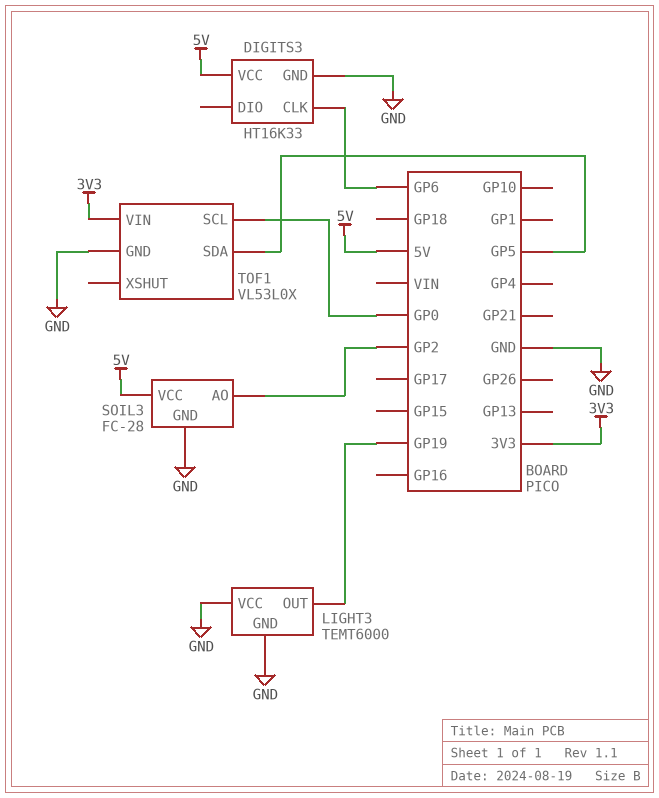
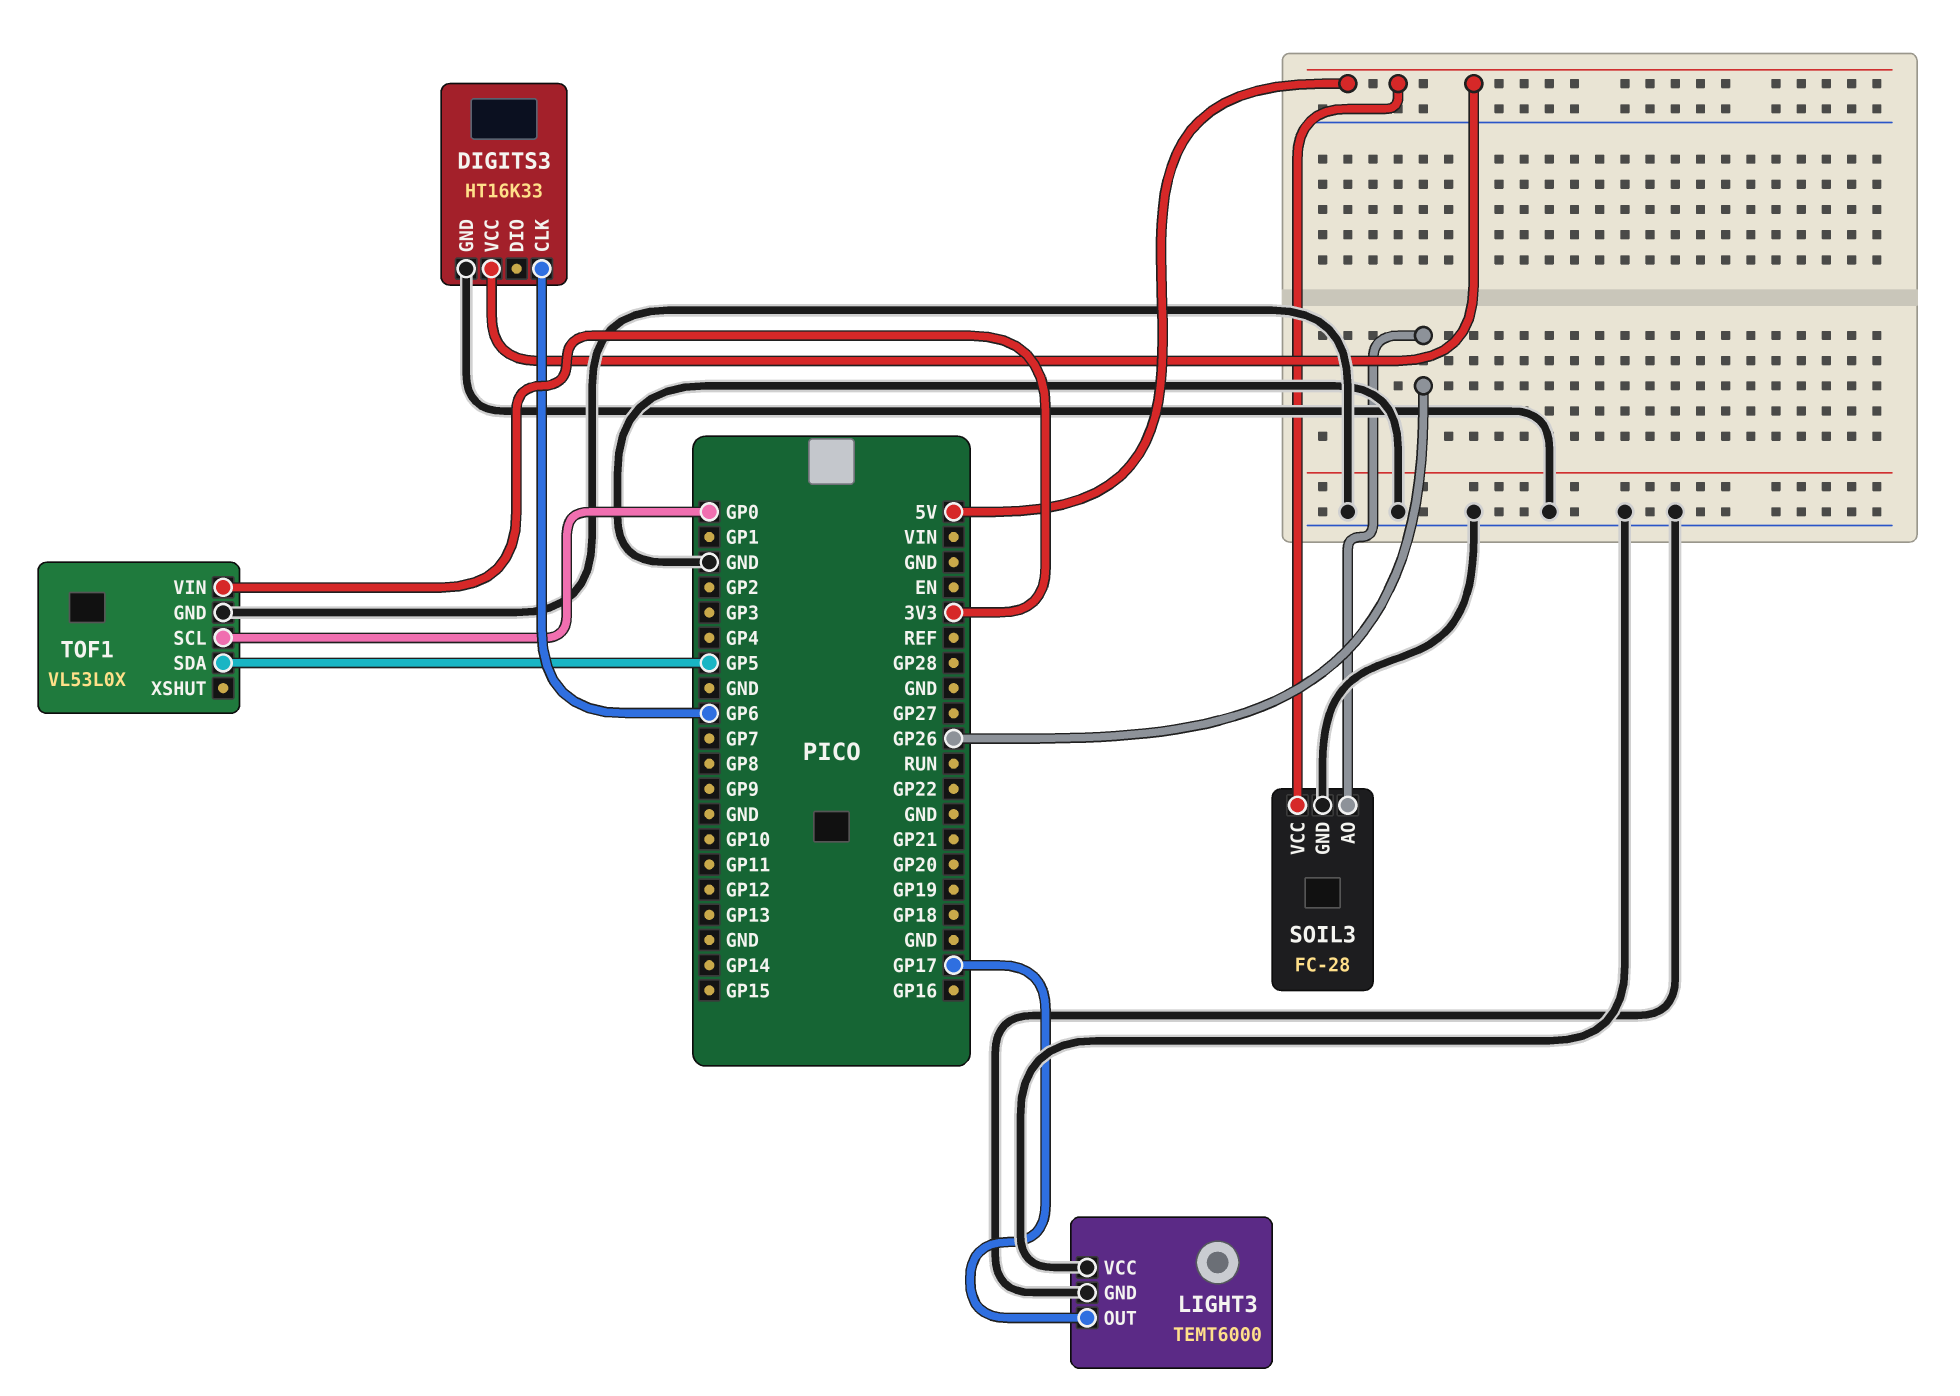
LIGHT3 pin OUT: GP19 -> GP17
SOIL3 pin AO: GP2 -> GP26

